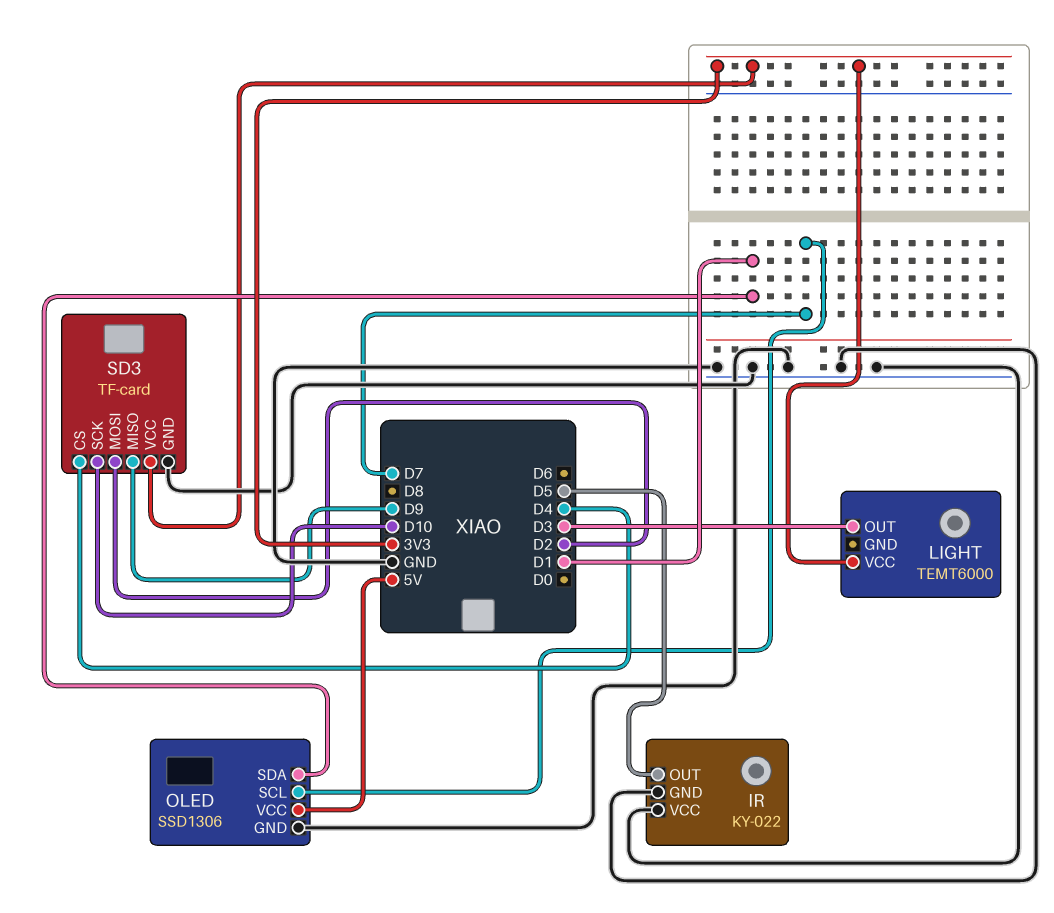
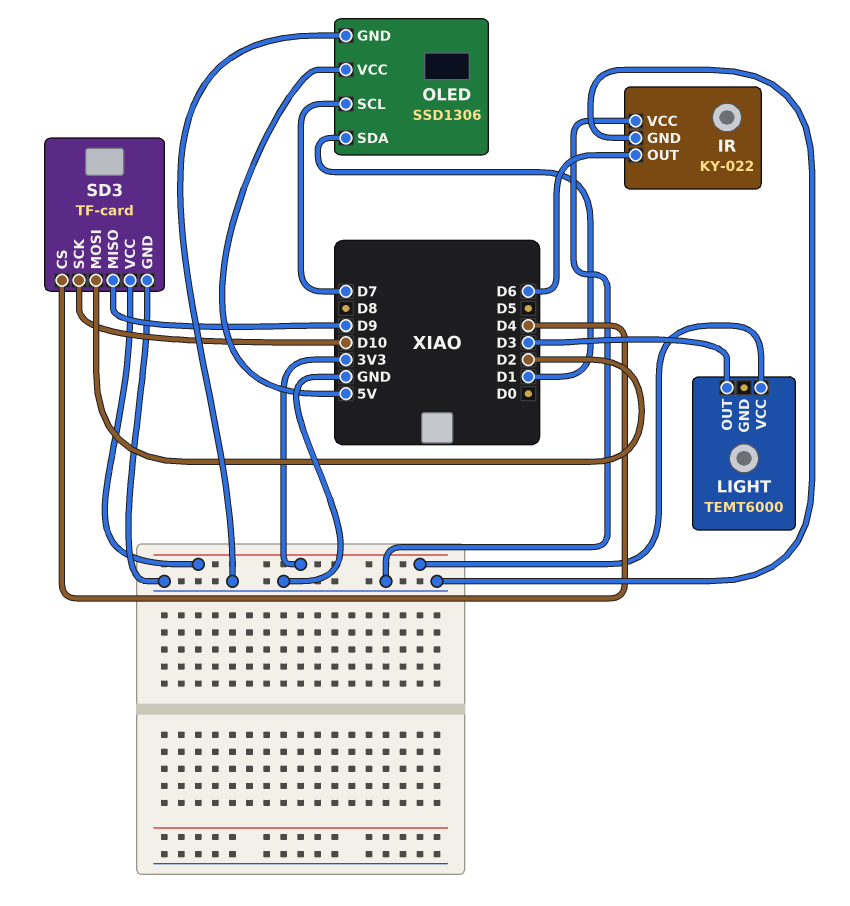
IR pin OUT: D5 -> D6

